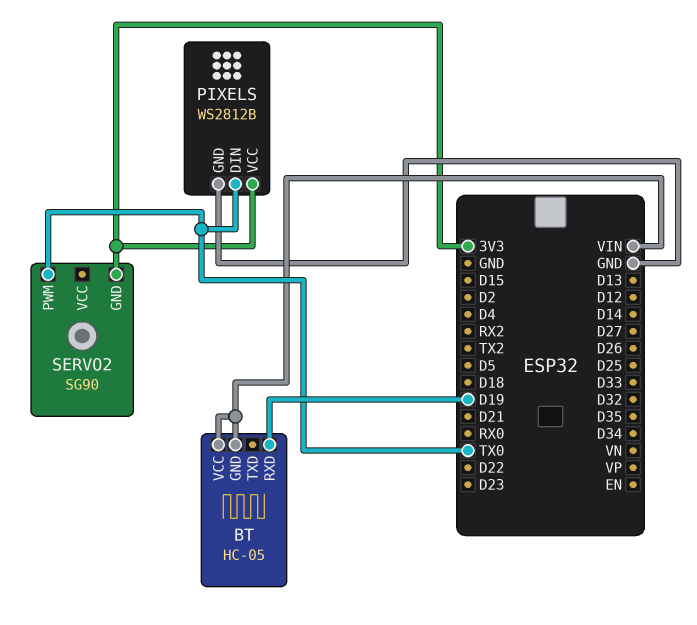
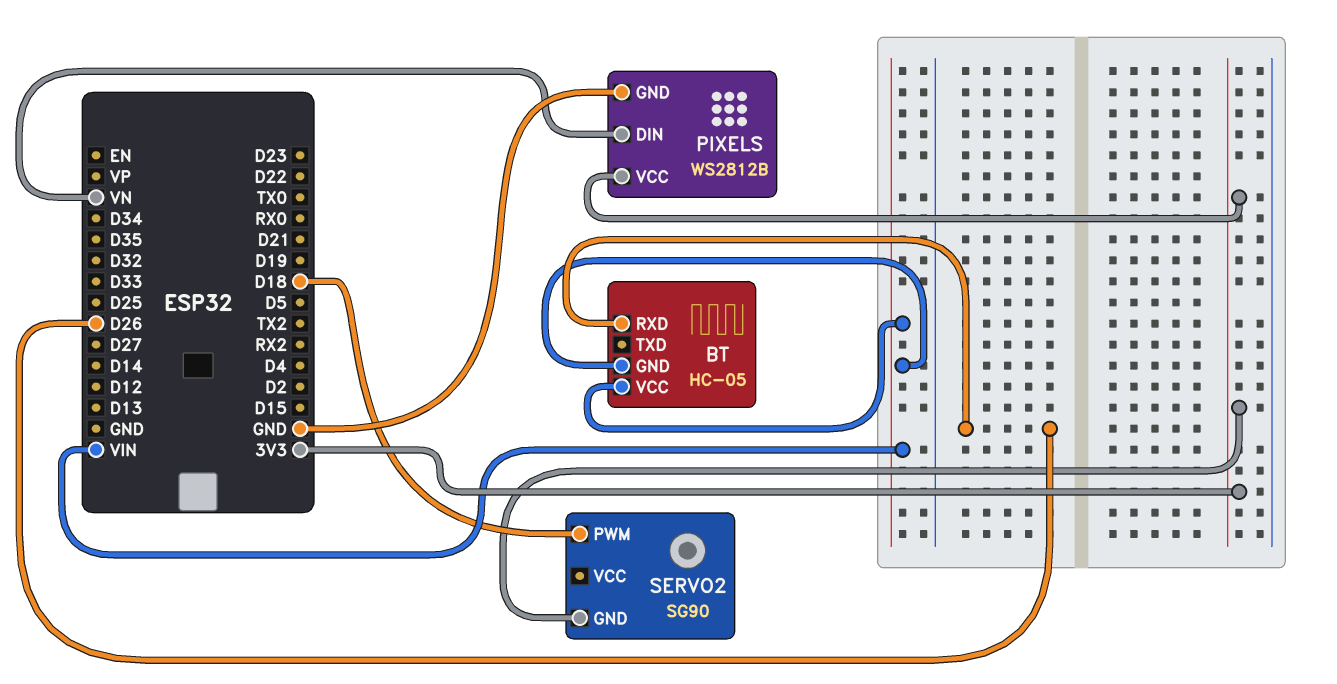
BT pin RXD: D19 -> D26
PIXELS pin DIN: TX0 -> VN
SERVO2 pin PWM: TX0 -> D18

